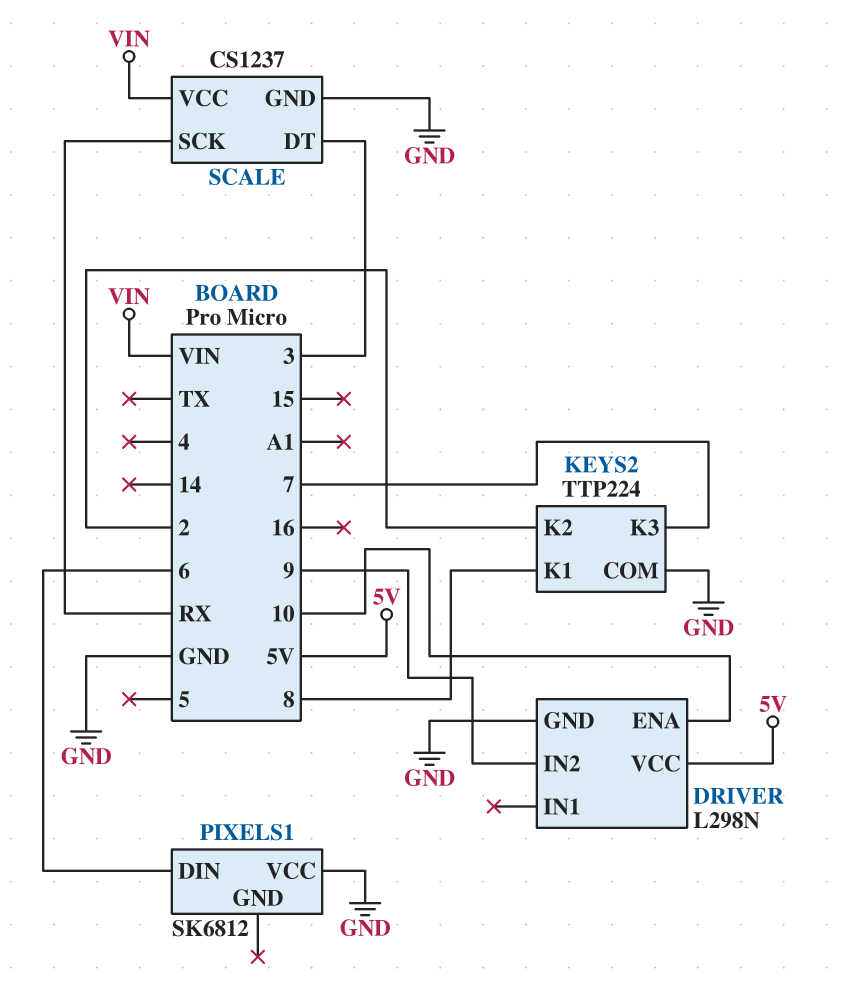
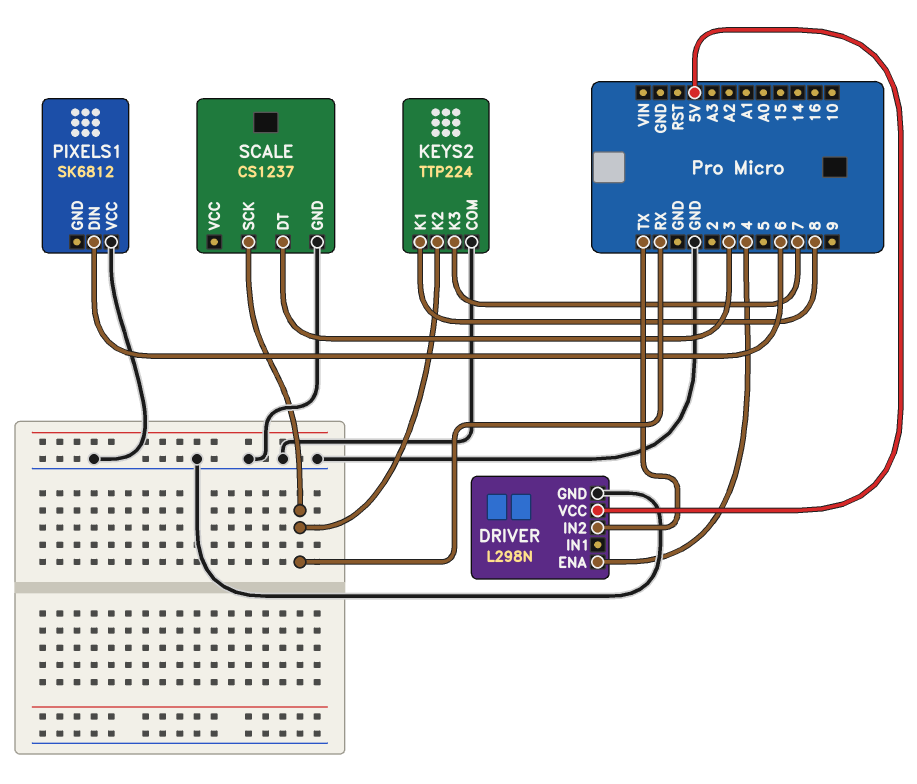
DRIVER pin ENA: 10 -> 4
DRIVER pin IN2: 9 -> TX
KEYS2 pin K2: 2 -> RX
SCALE pin VCC: VIN -> none

